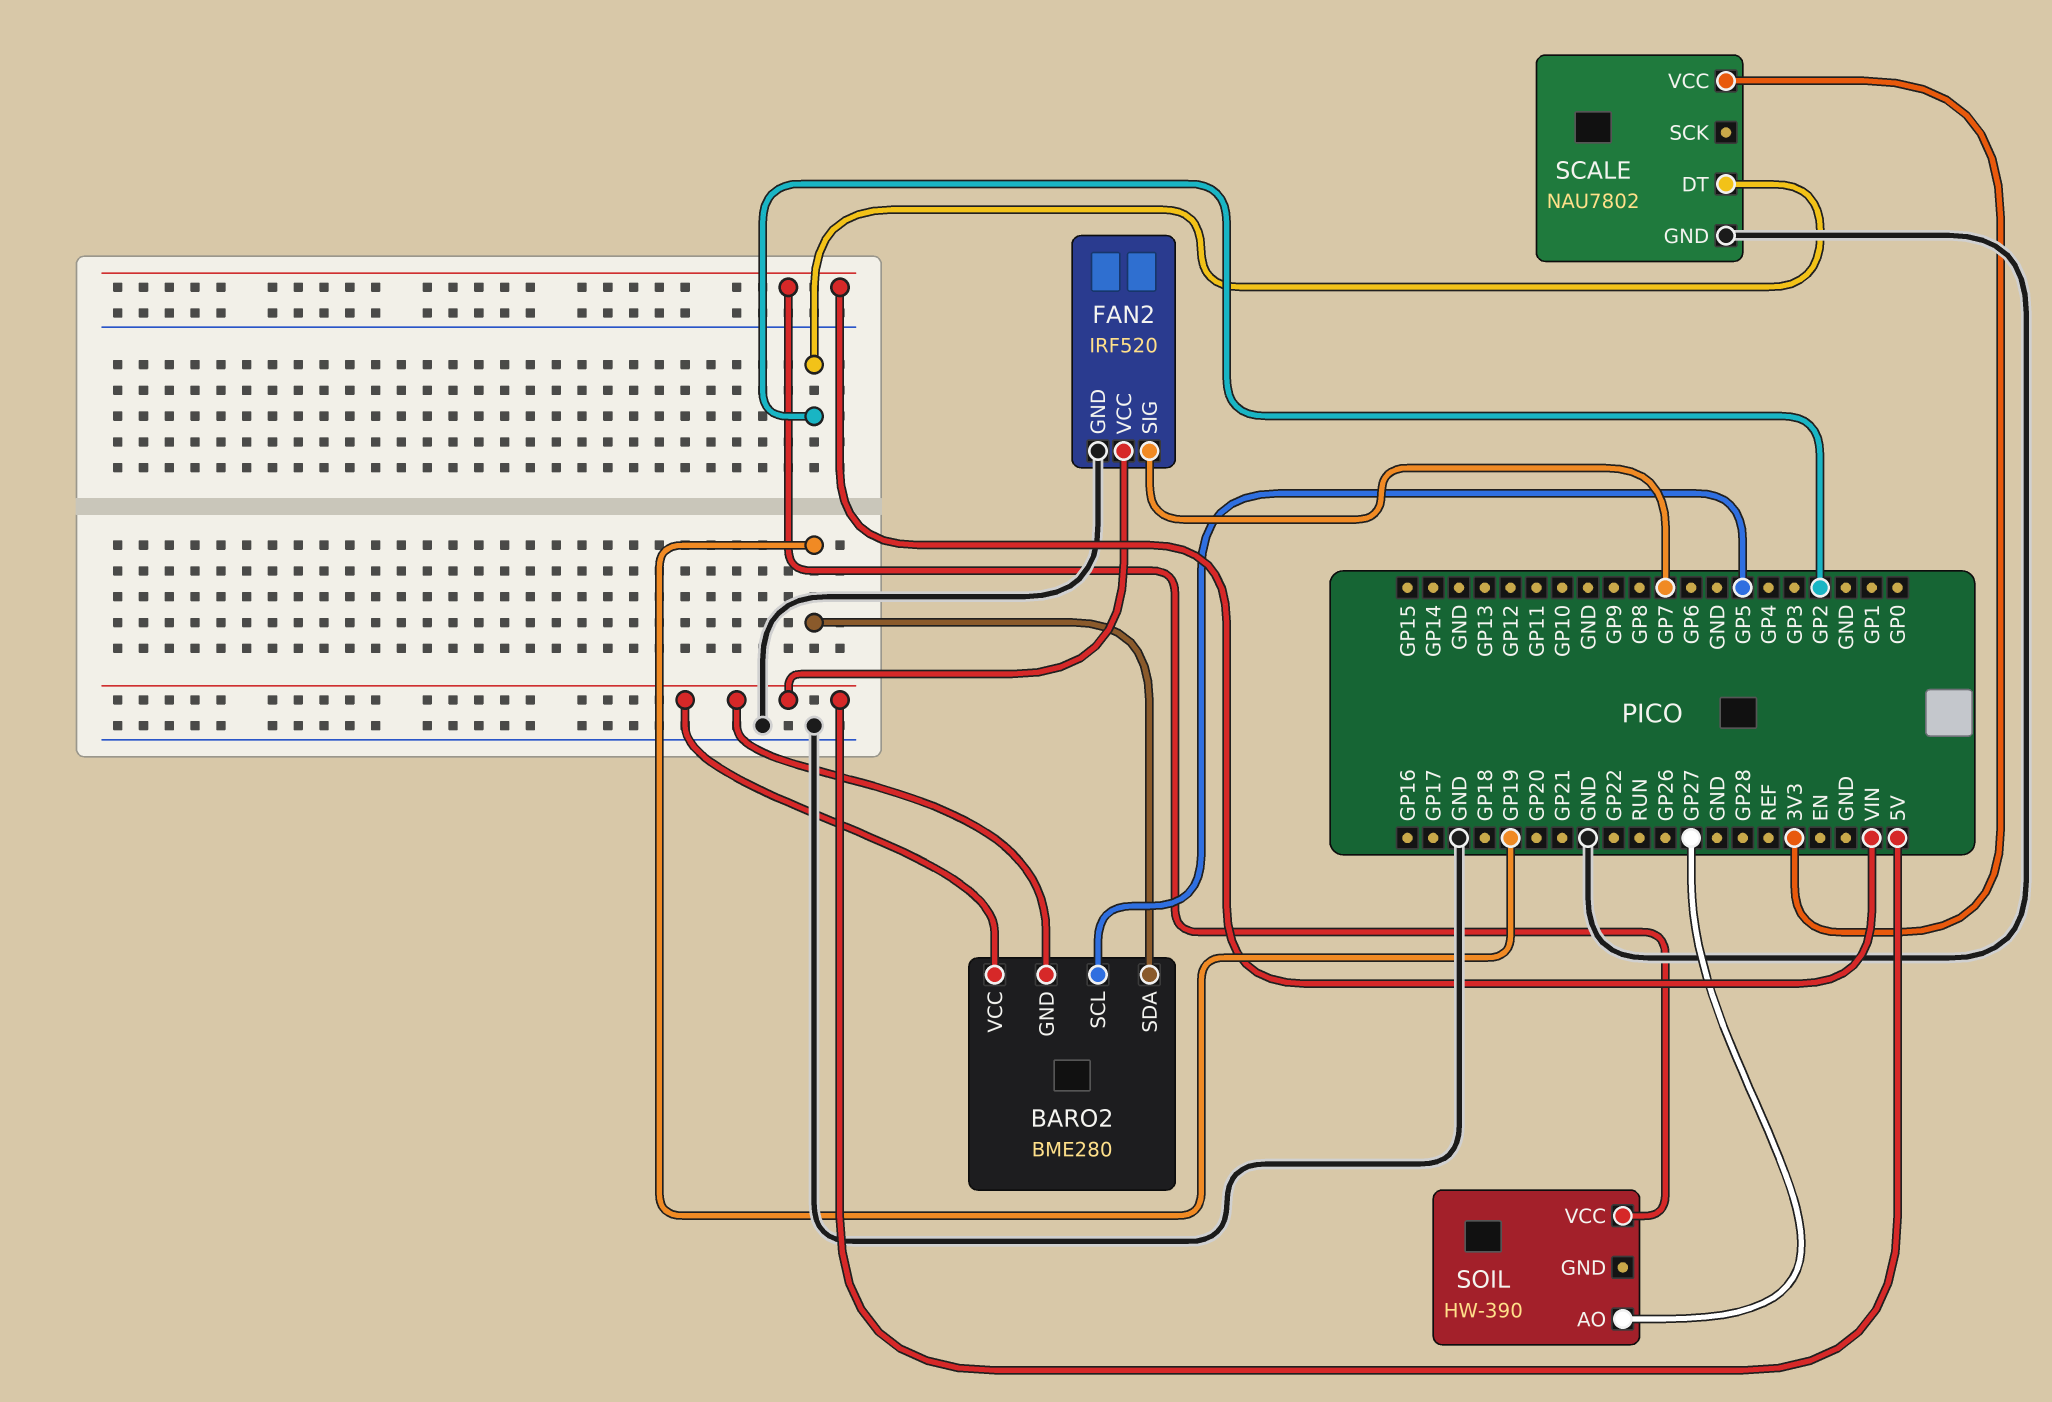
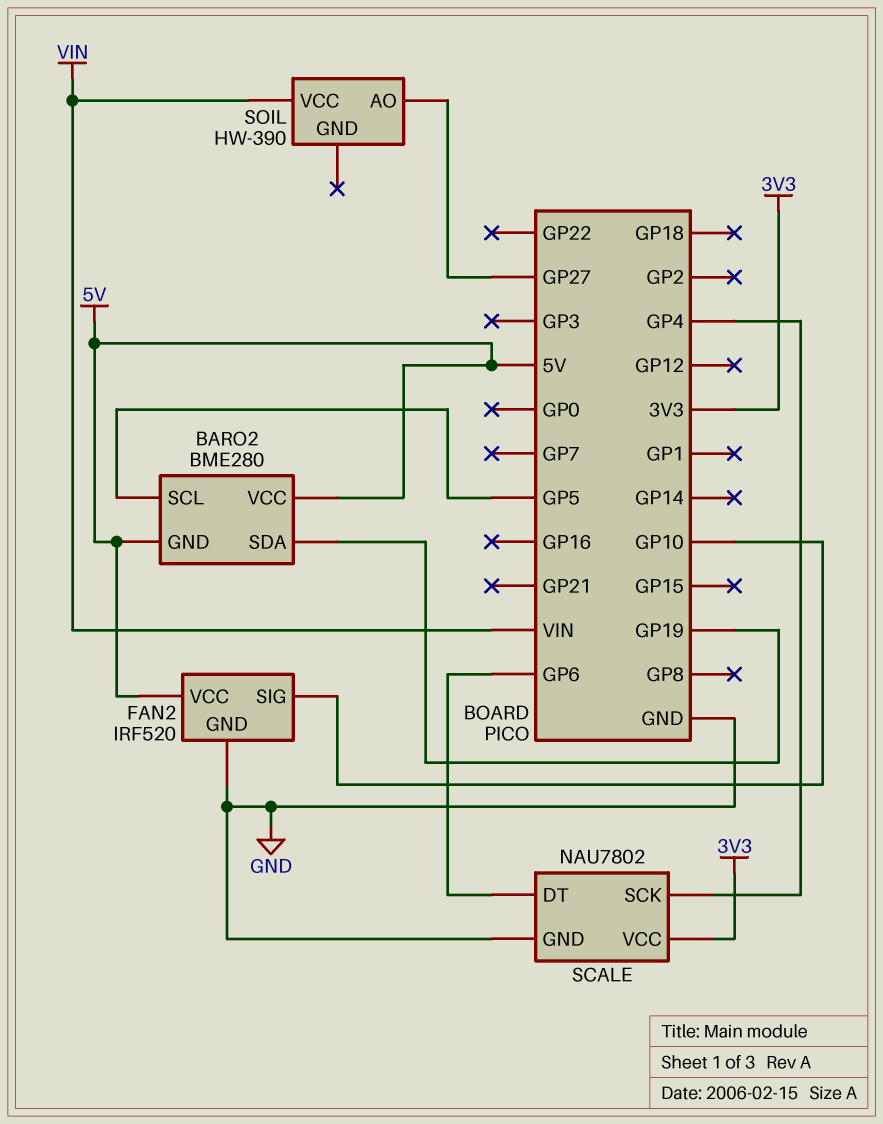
FAN2 pin SIG: GP7 -> GP10
SCALE pin DT: GP2 -> GP6
SCALE pin SCK: none -> GP4

